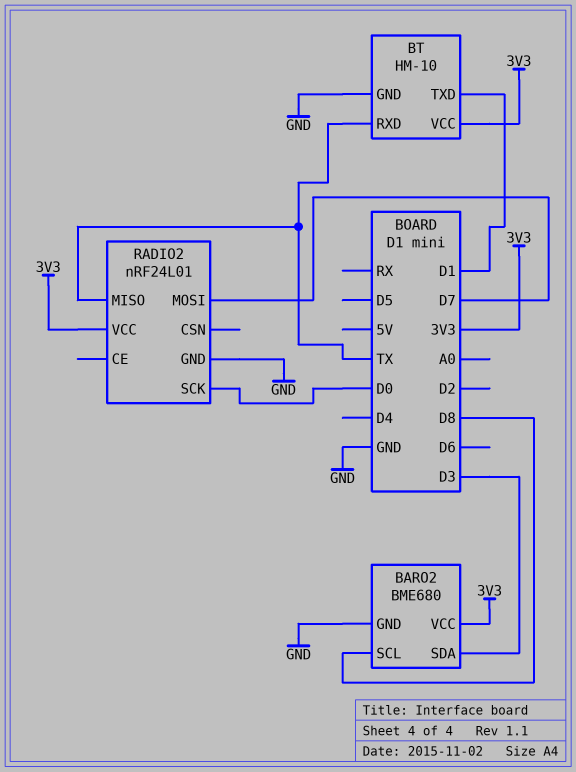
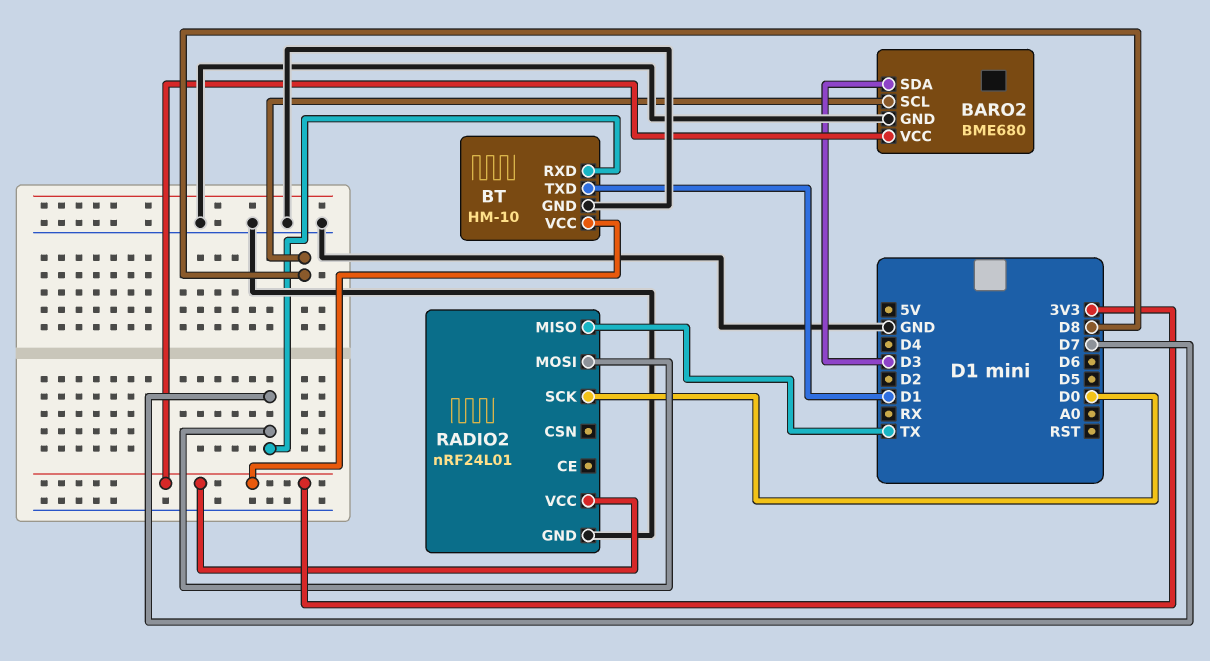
BT pin RXD: TX -> D7

